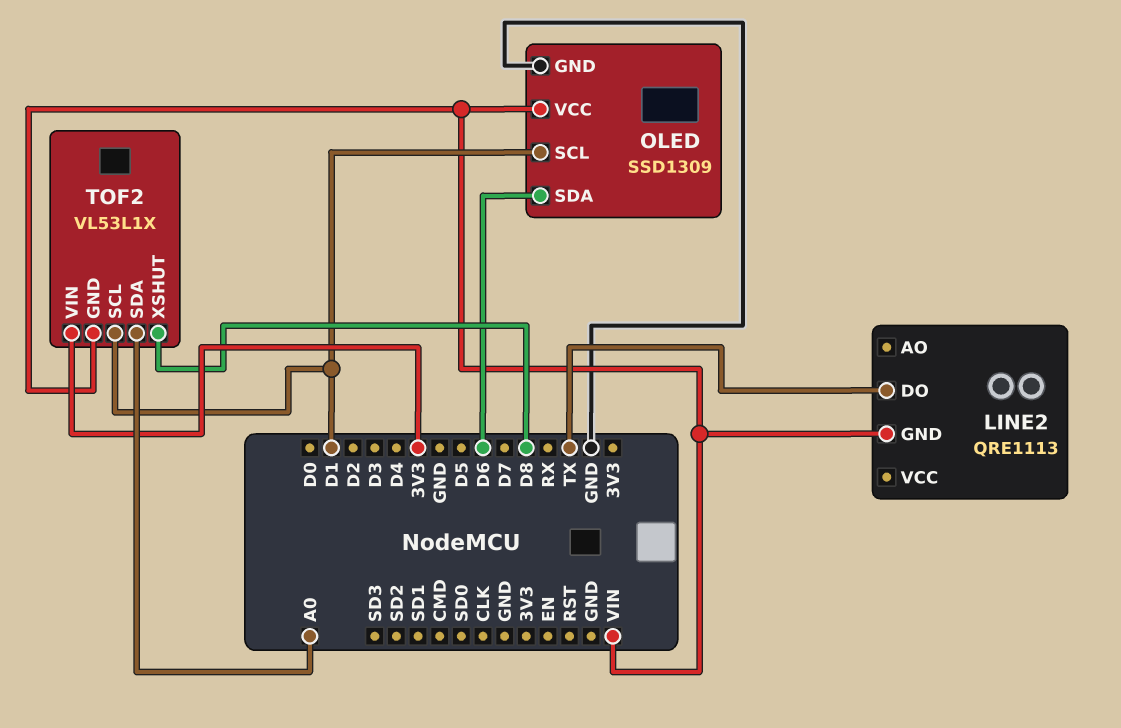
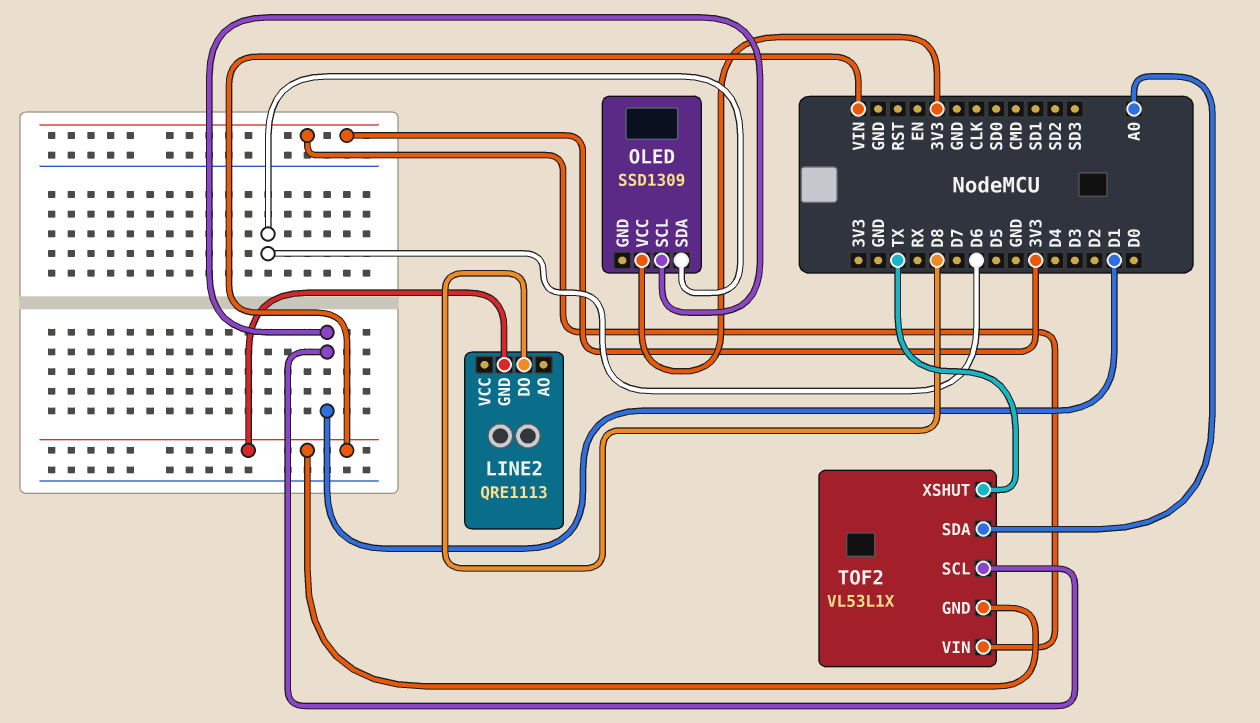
LINE2 pin DO: TX -> D8
OLED pin GND: GND -> none
OLED pin VCC: VIN -> 3V3
TOF2 pin XSHUT: D8 -> TX

